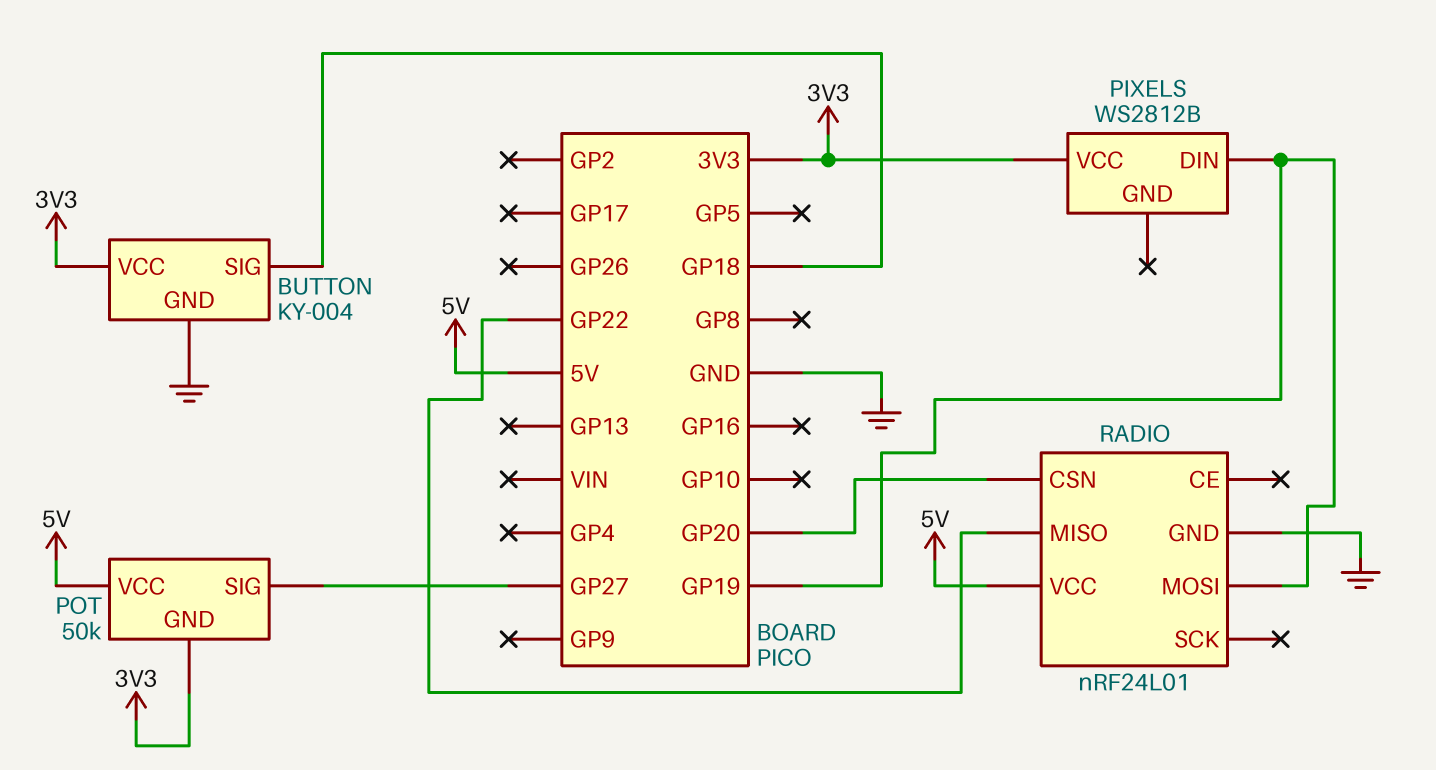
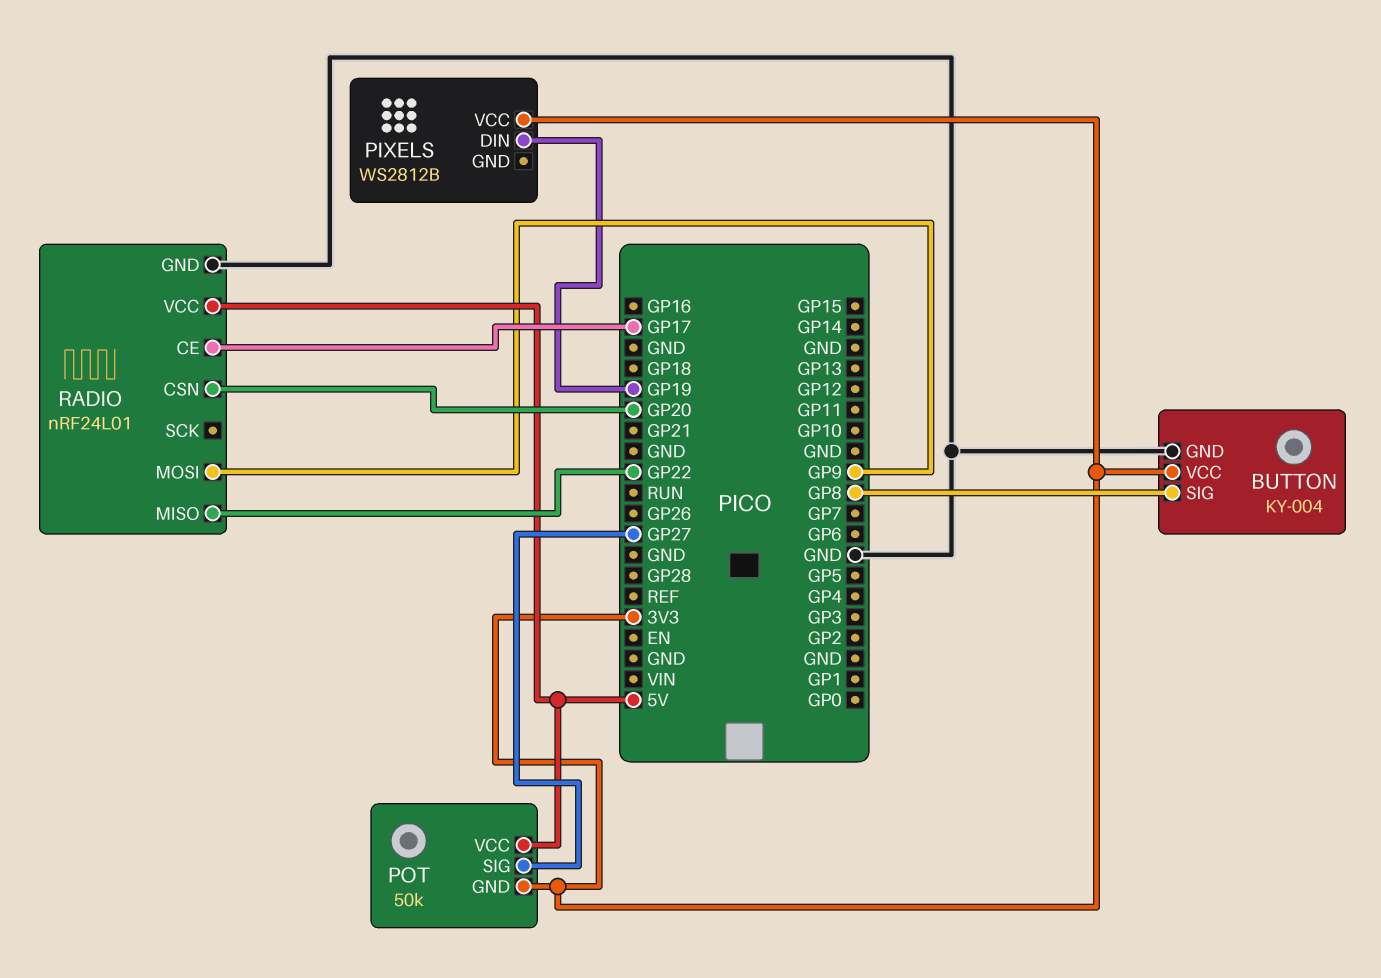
BUTTON pin SIG: GP18 -> GP8
RADIO pin CE: none -> GP17
RADIO pin MOSI: GP19 -> GP9

